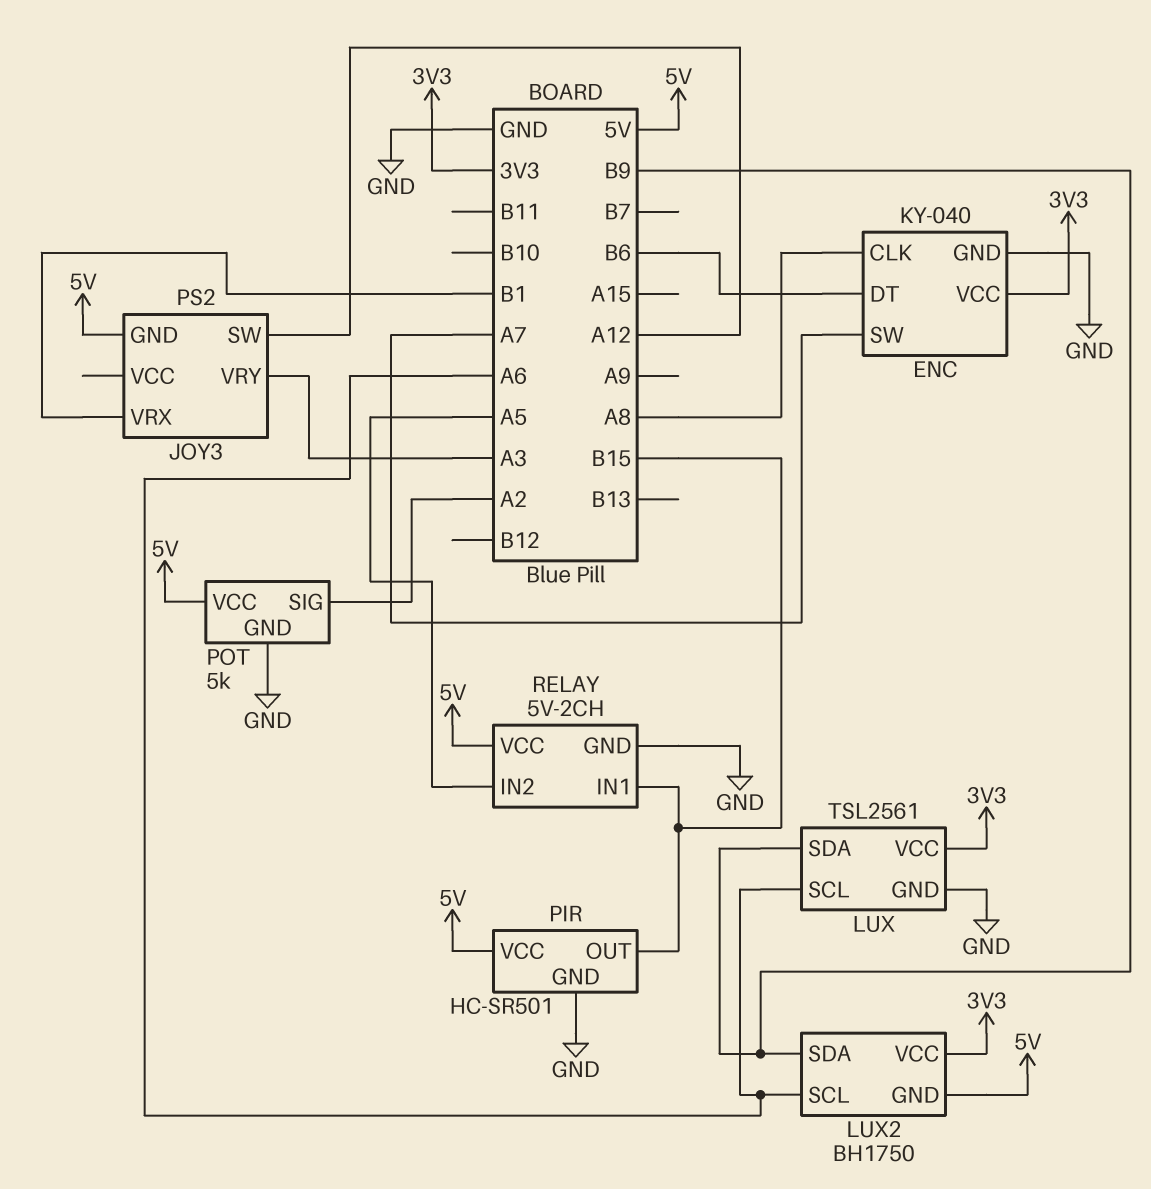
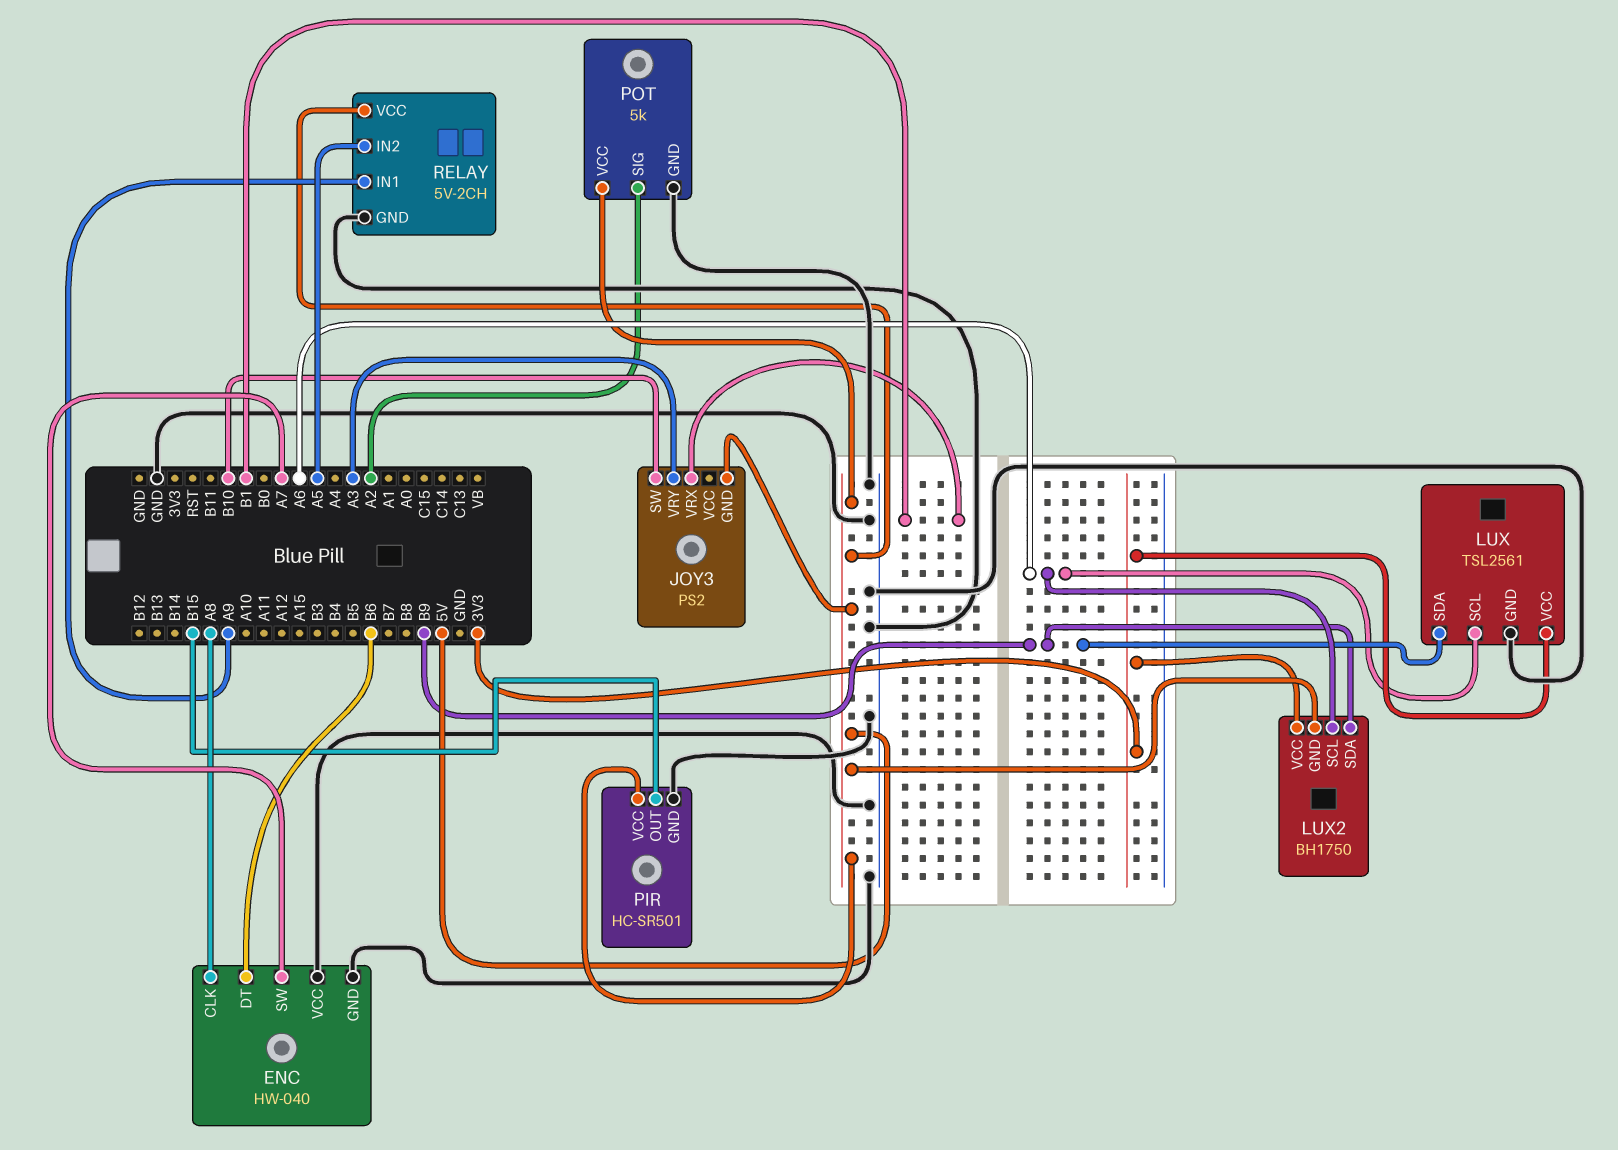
ENC: KY-040 -> HW-040
ENC pin VCC: 3V3 -> GND
JOY3 pin SW: A12 -> B10
RELAY pin IN1: B15 -> A9

